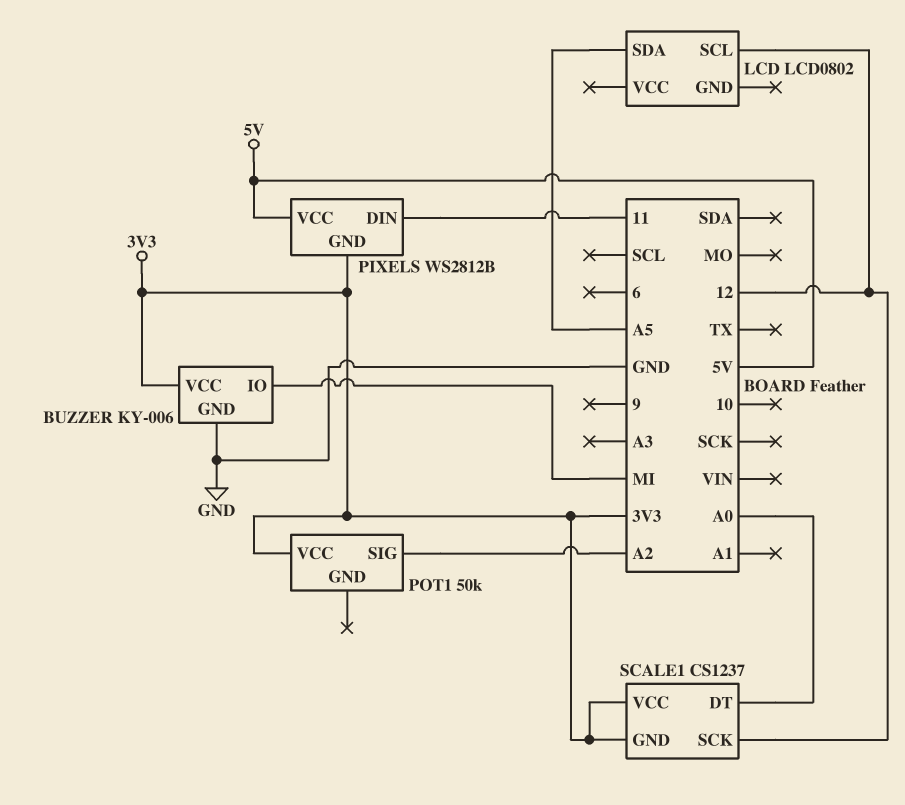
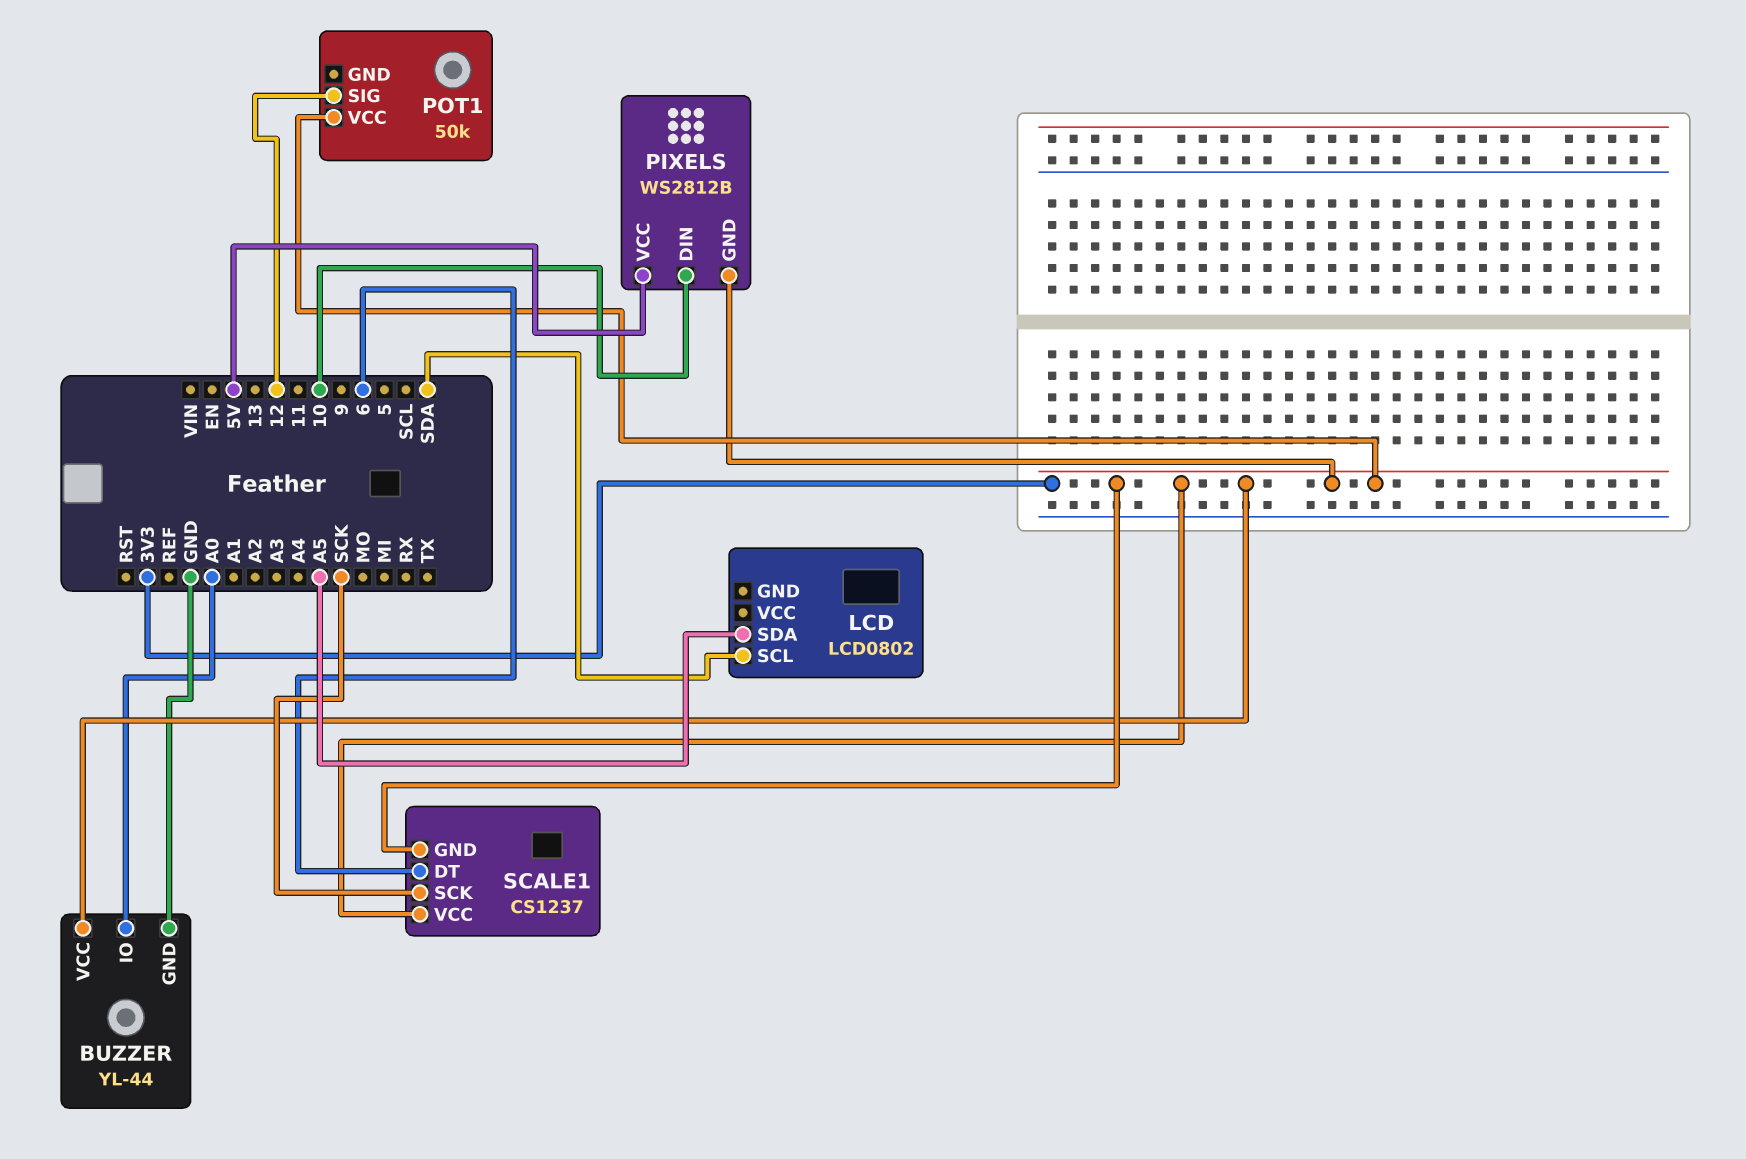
BUZZER: KY-006 -> YL-44
BUZZER pin IO: MI -> A0
LCD pin SCL: 12 -> SDA
PIXELS pin DIN: 11 -> 10
POT1 pin SIG: A2 -> 12
SCALE1 pin DT: A0 -> 6
SCALE1 pin SCK: 12 -> SCK

